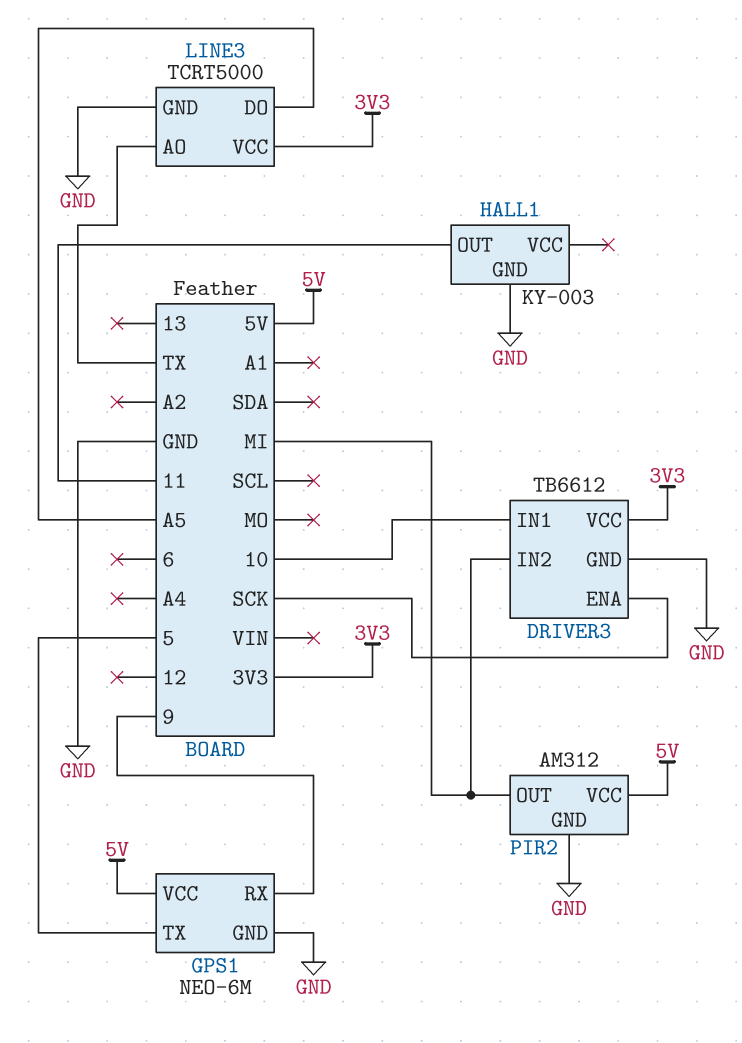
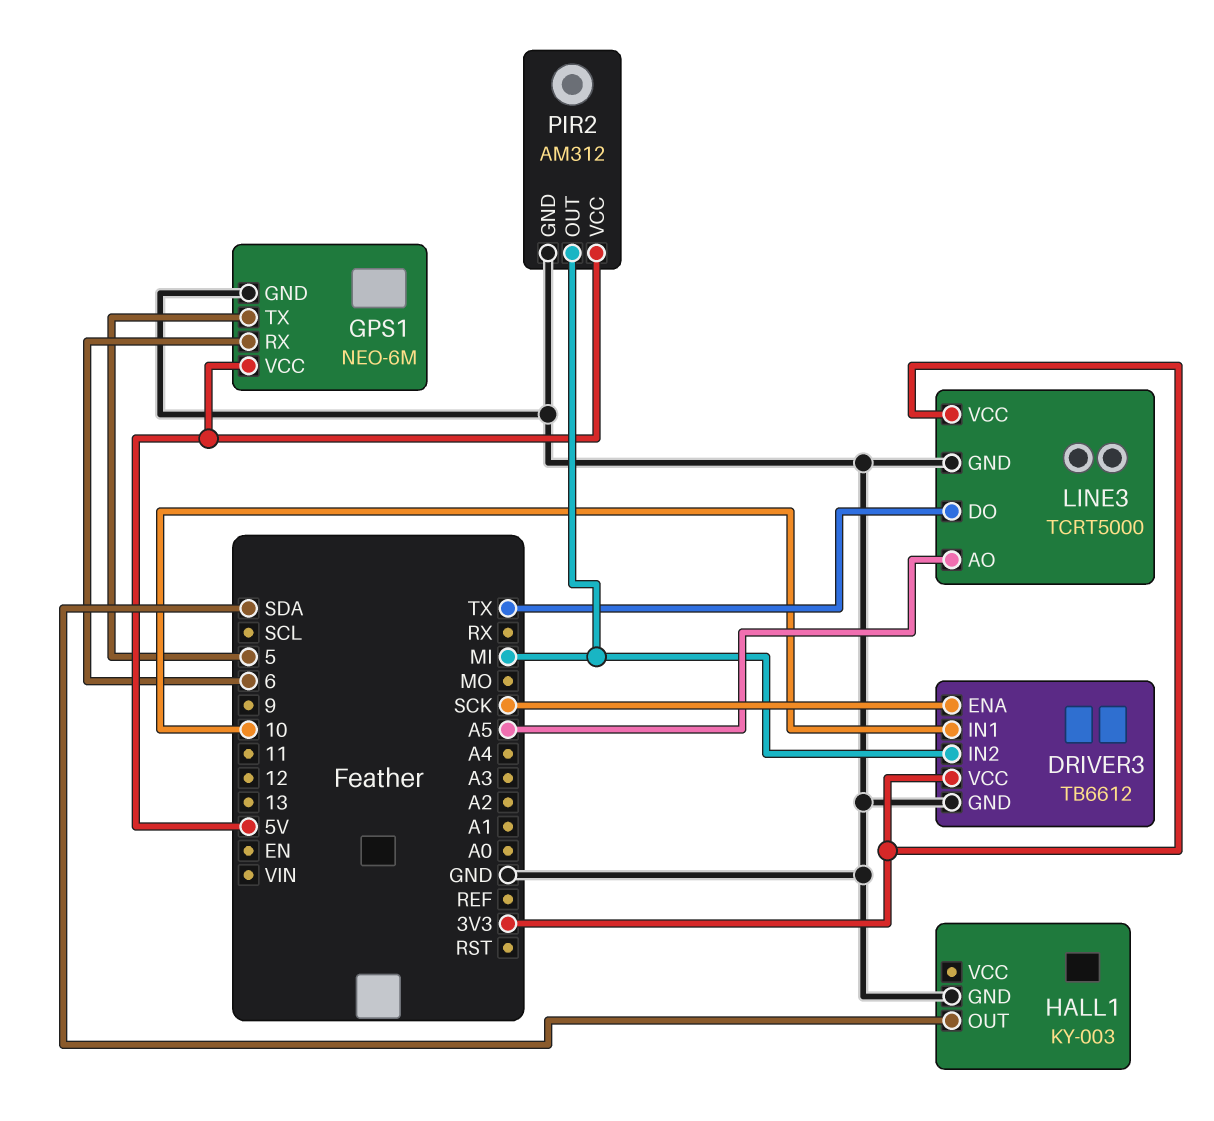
GPS1 pin RX: 9 -> 6
HALL1 pin OUT: 11 -> SDA
LINE3 pin AO: TX -> A5
LINE3 pin DO: A5 -> TX

